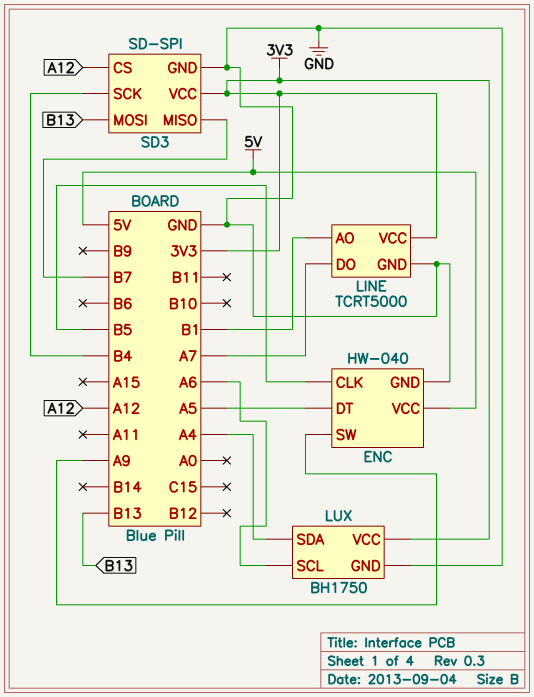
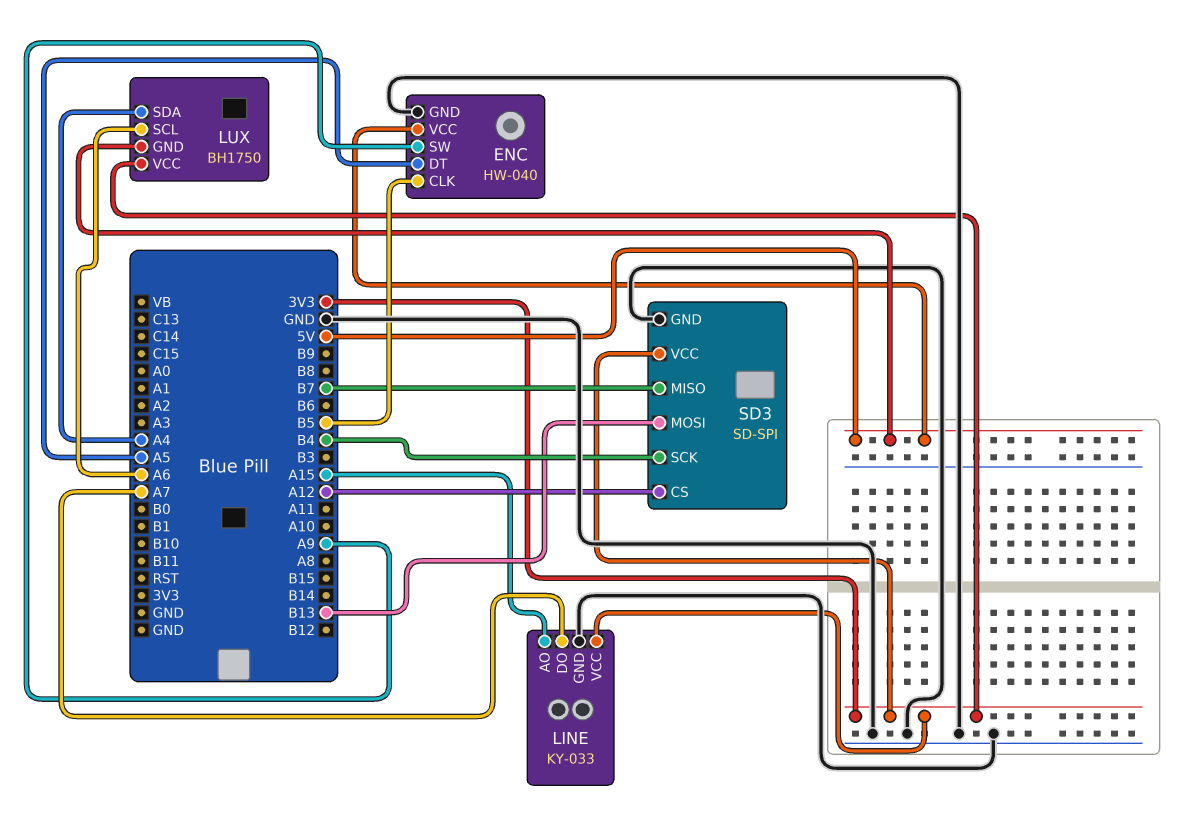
LINE: TCRT5000 -> KY-033
LINE pin AO: B1 -> A15
LUX pin GND: GND -> 5V

